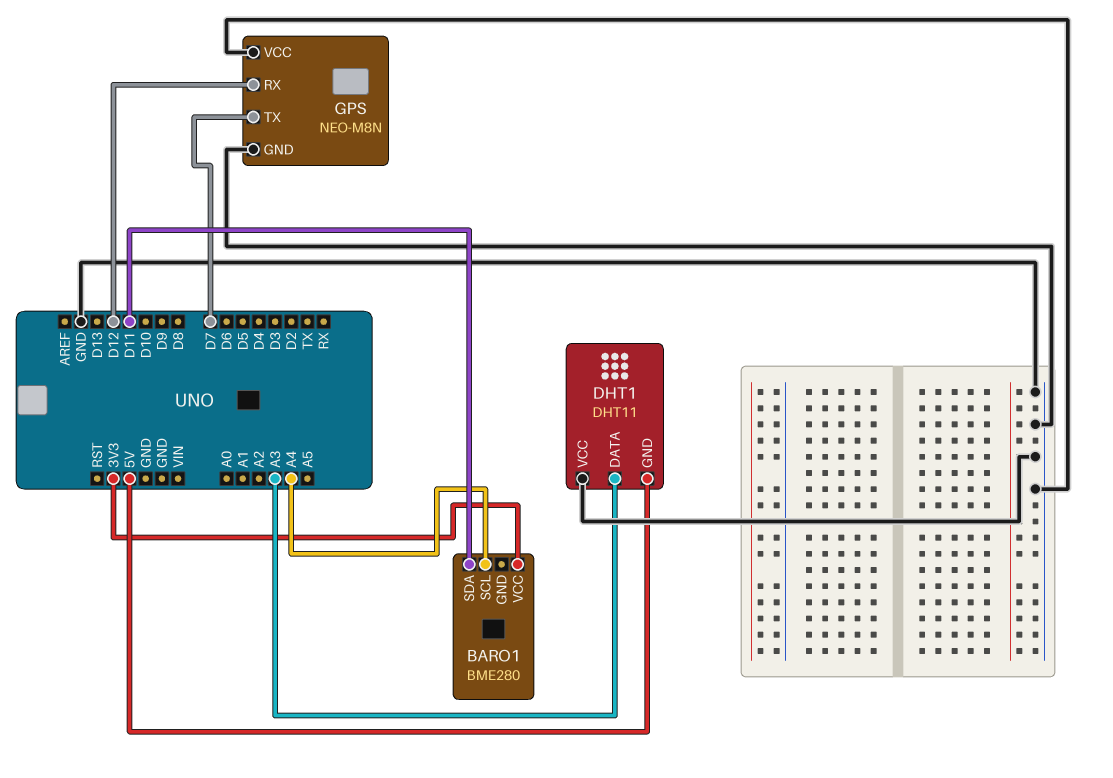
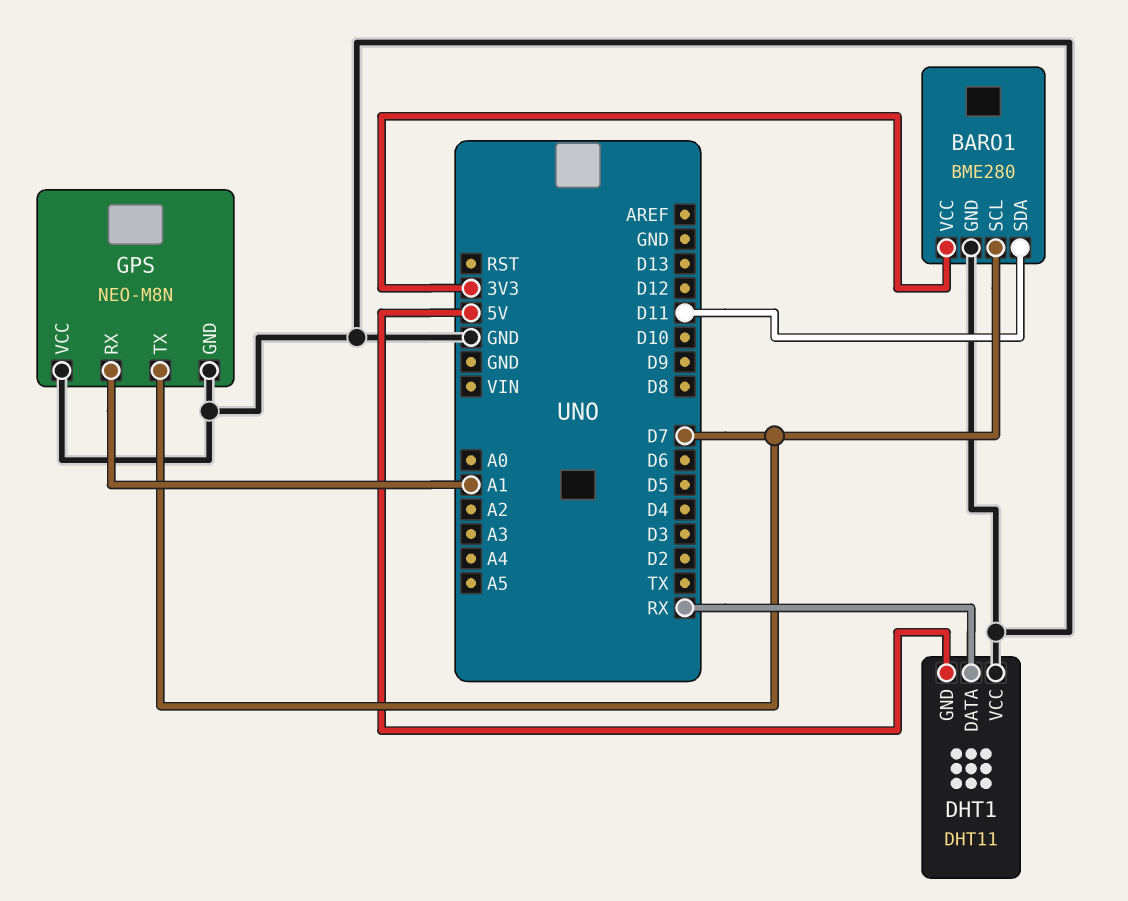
BARO1 pin GND: none -> GND
BARO1 pin SCL: A4 -> D7
DHT1 pin DATA: A3 -> RX
GPS pin RX: D12 -> A1

